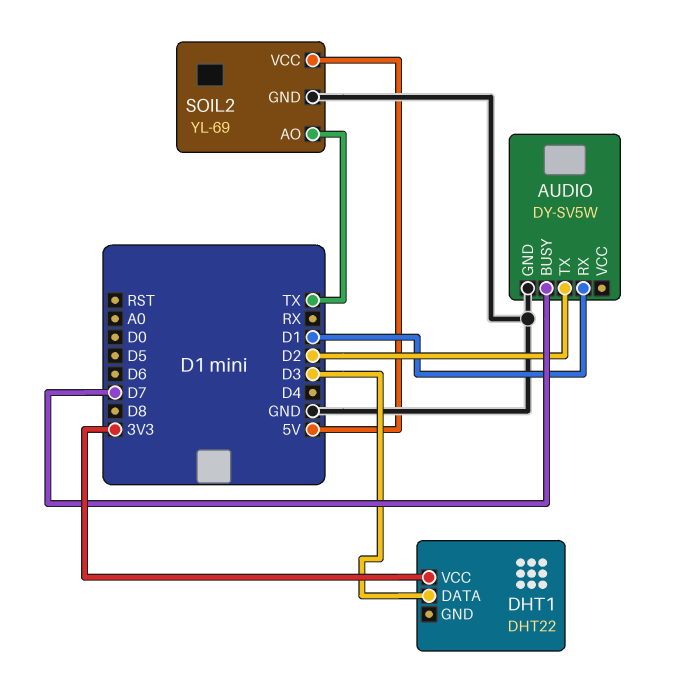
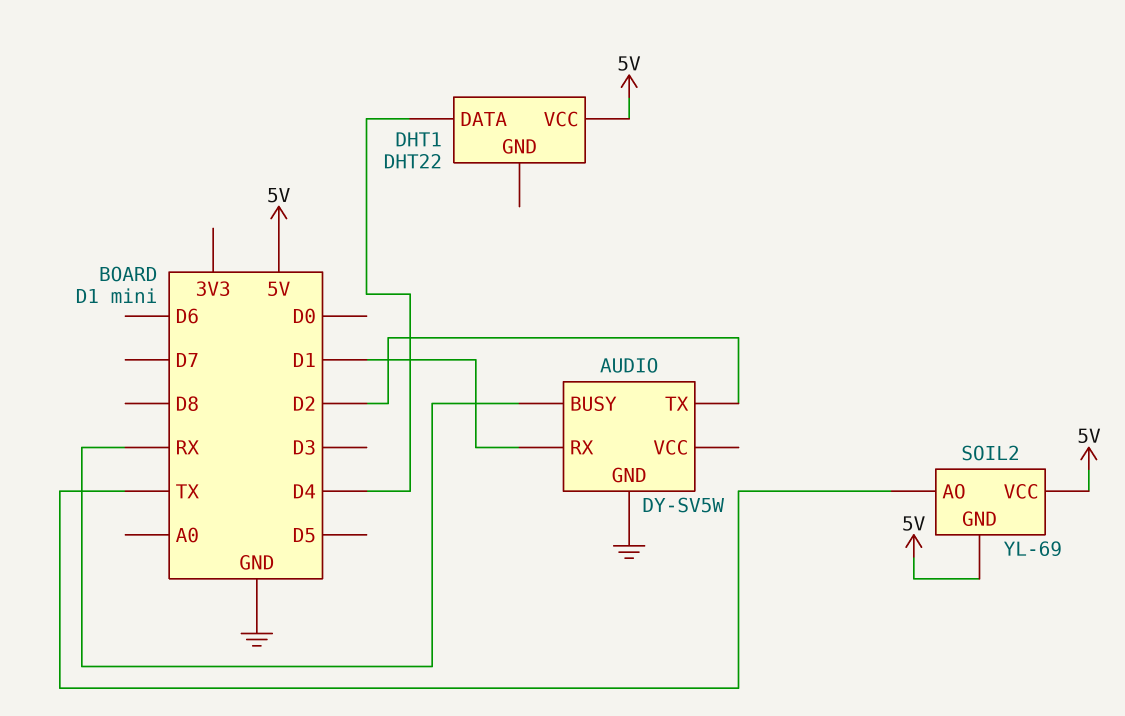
AUDIO pin BUSY: D7 -> RX
DHT1 pin DATA: D3 -> D4
DHT1 pin VCC: 3V3 -> 5V
SOIL2 pin GND: GND -> 5V

